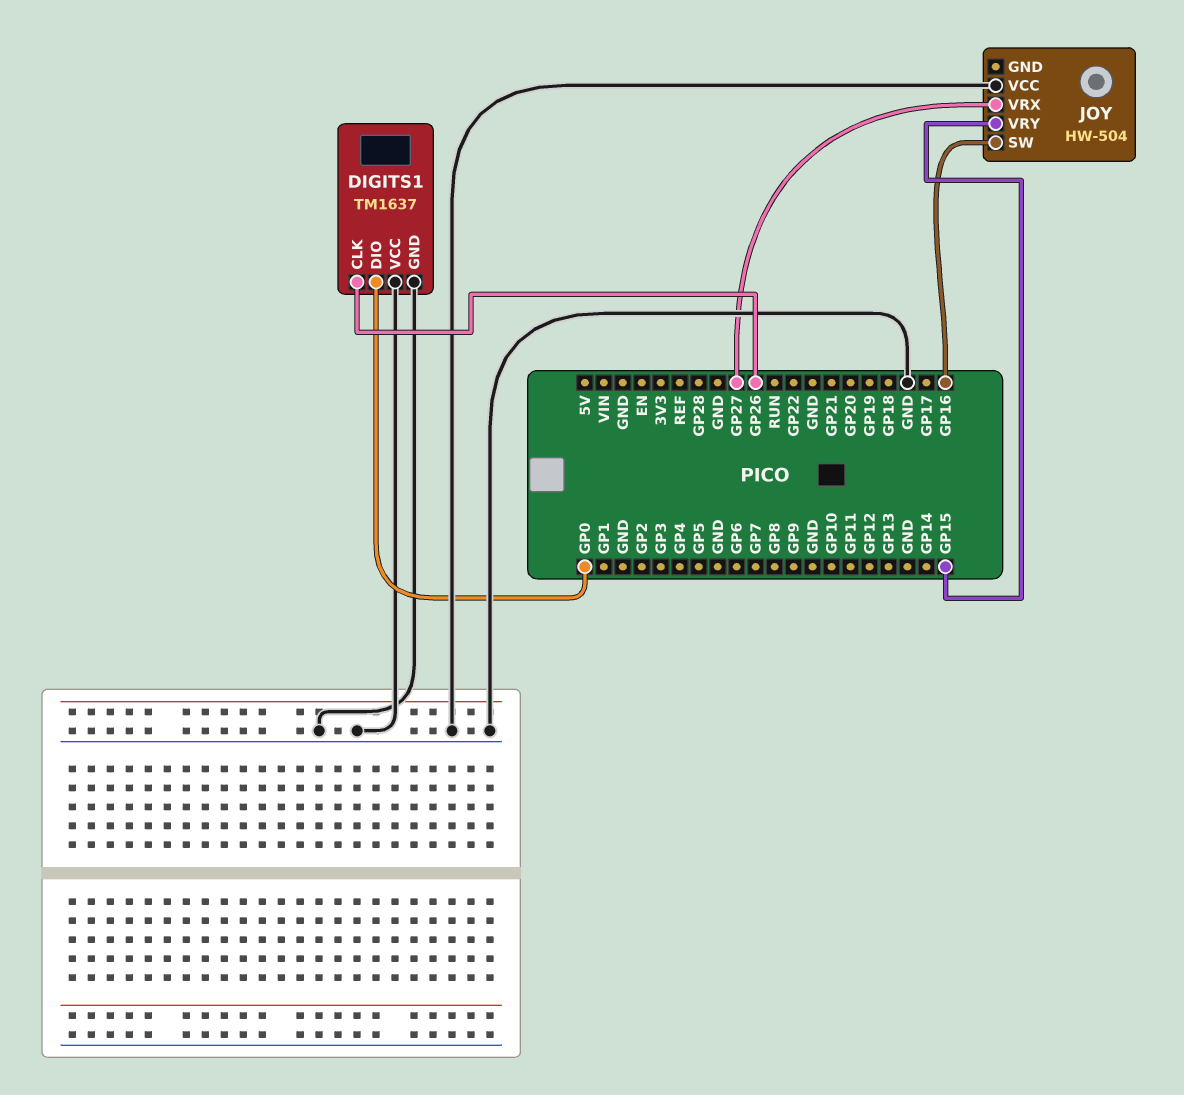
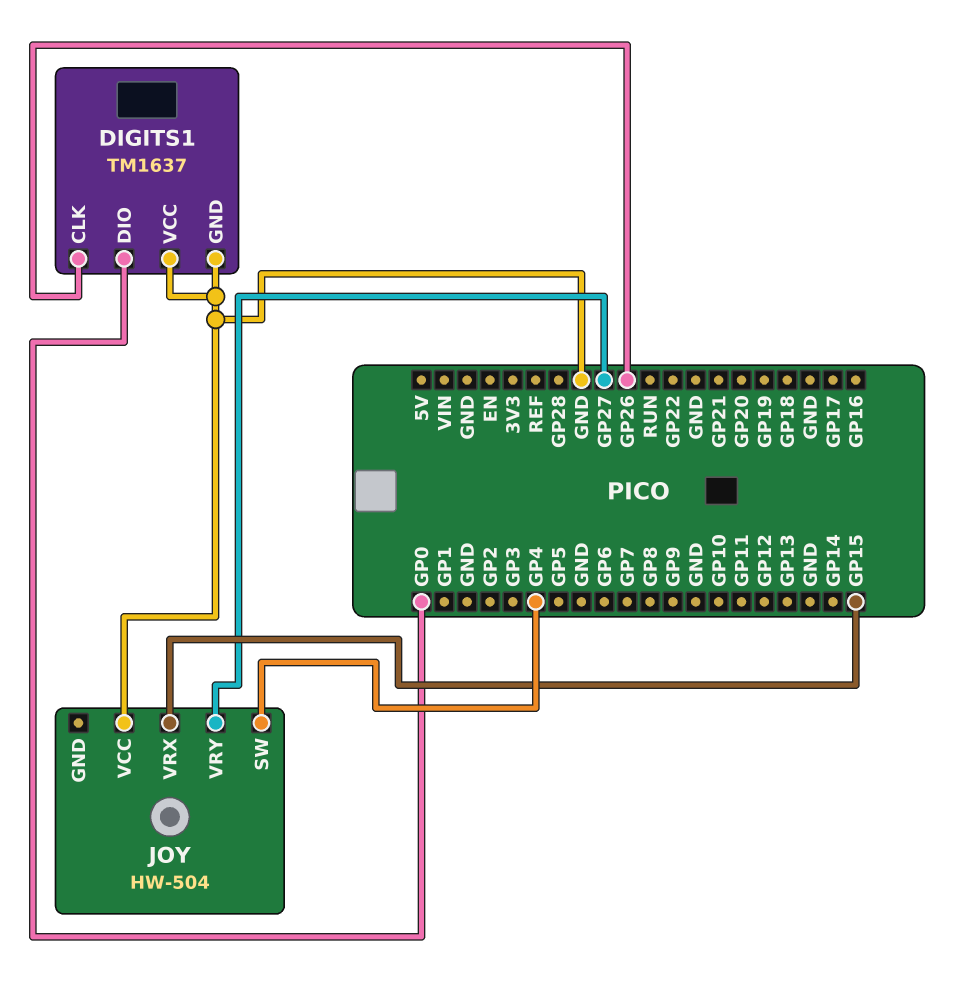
JOY pin SW: GP16 -> GP4
JOY pin VRX: GP27 -> GP15
JOY pin VRY: GP15 -> GP27

